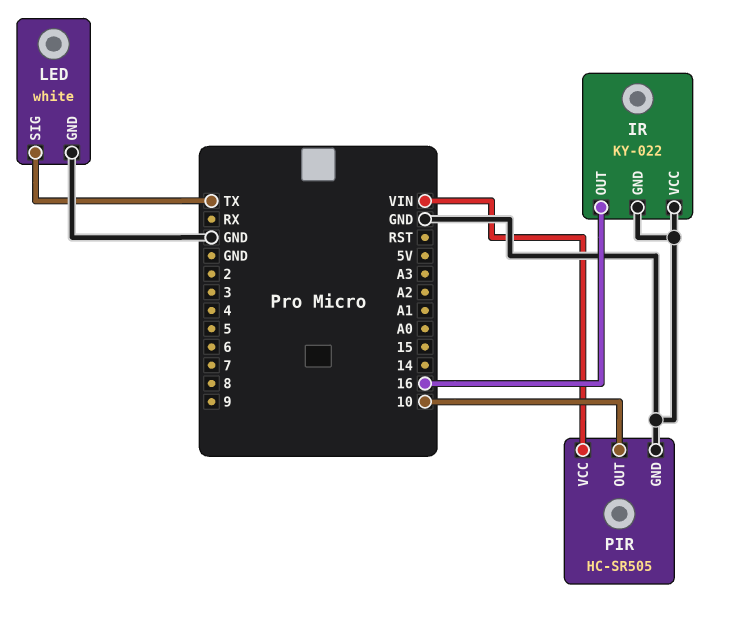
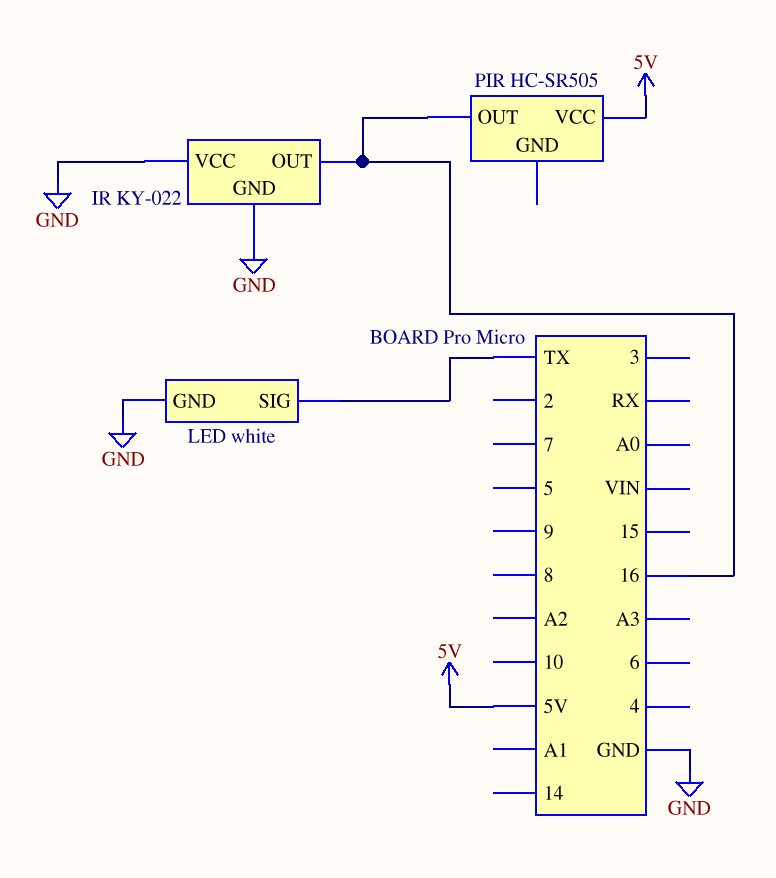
PIR pin GND: GND -> none
PIR pin OUT: 10 -> 16
PIR pin VCC: VIN -> 5V

